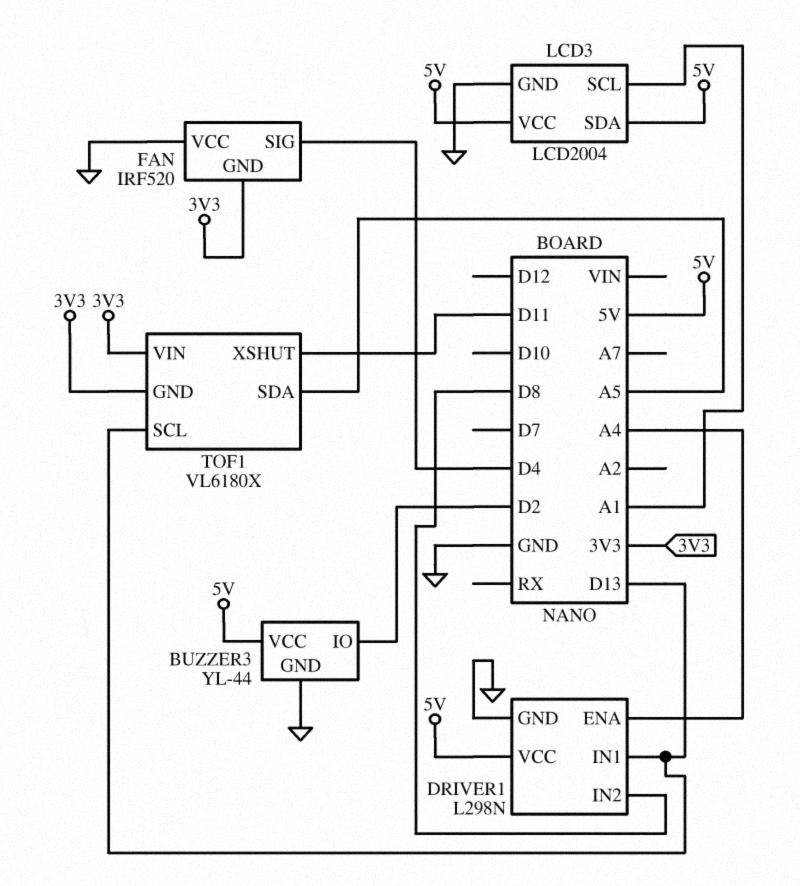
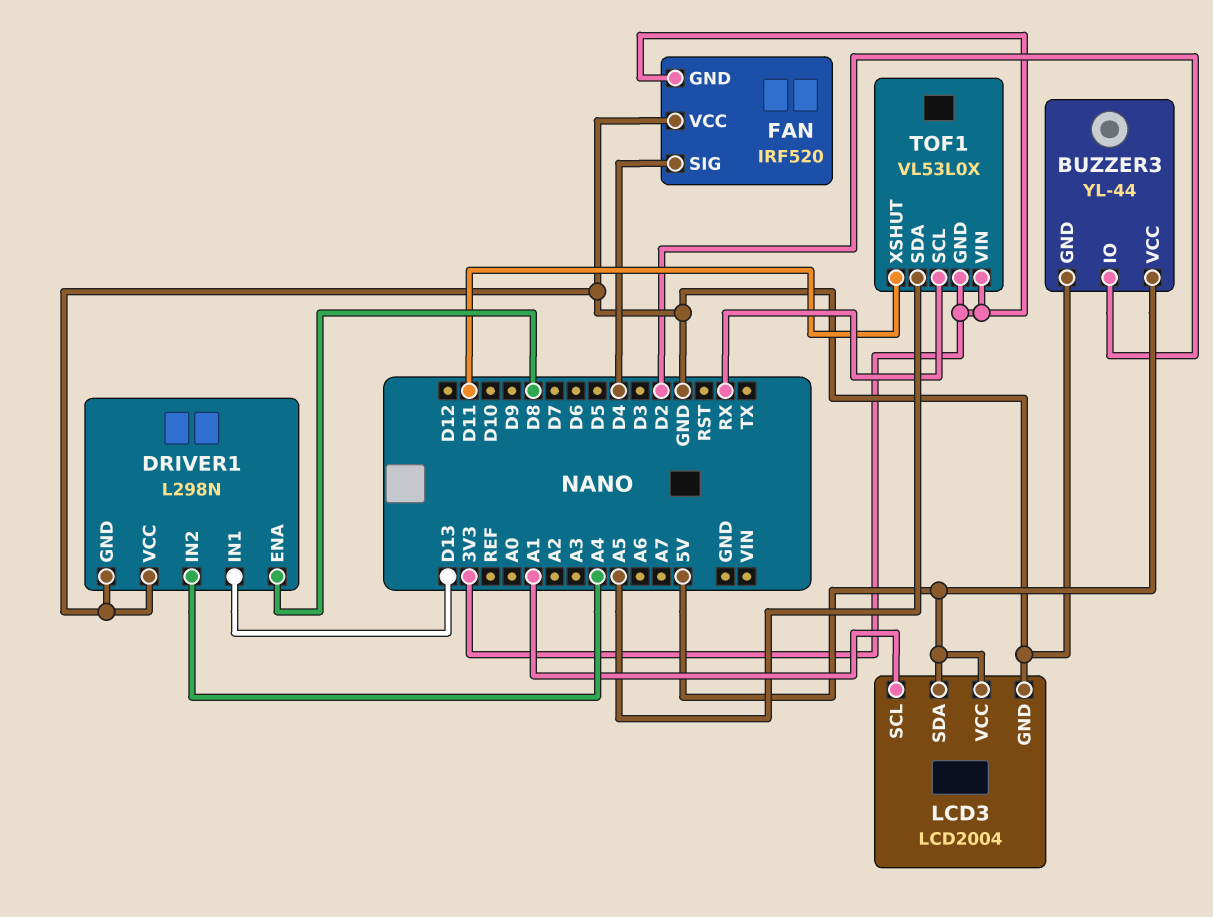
DRIVER1 pin ENA: A4 -> D8
DRIVER1 pin IN2: D8 -> A4
DRIVER1 pin VCC: 5V -> GND
TOF1: VL6180X -> VL53L0X
TOF1 pin SCL: D13 -> RX

